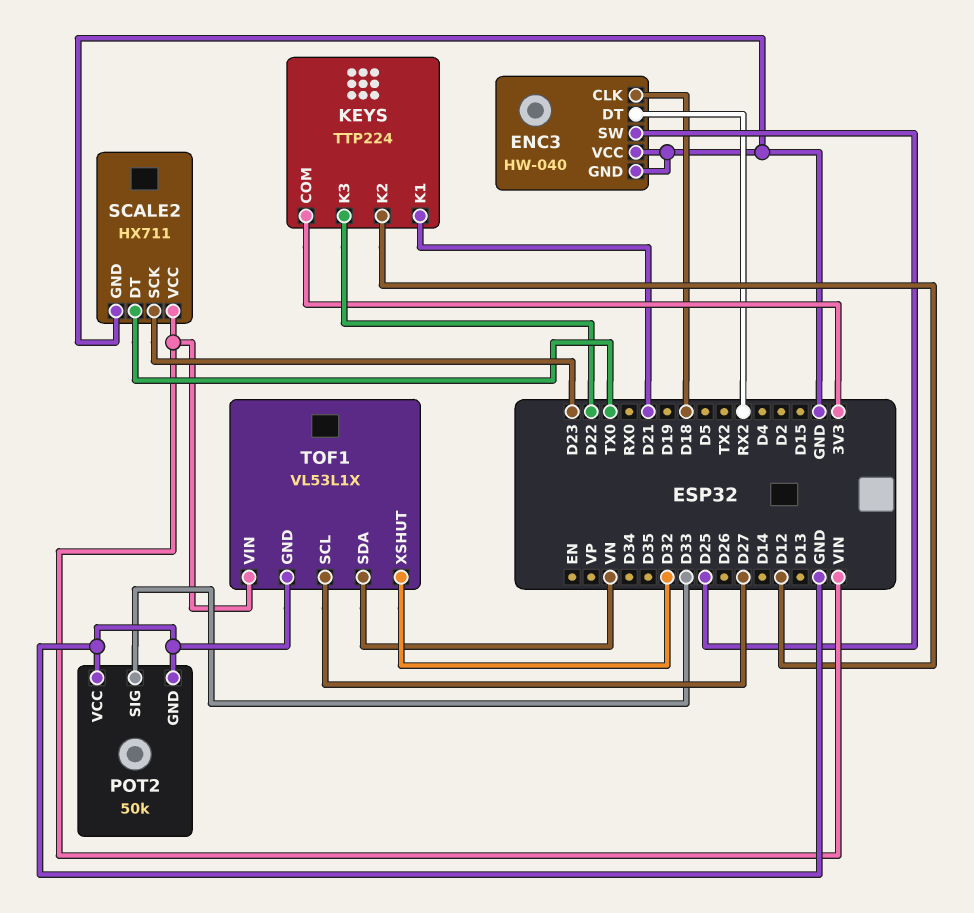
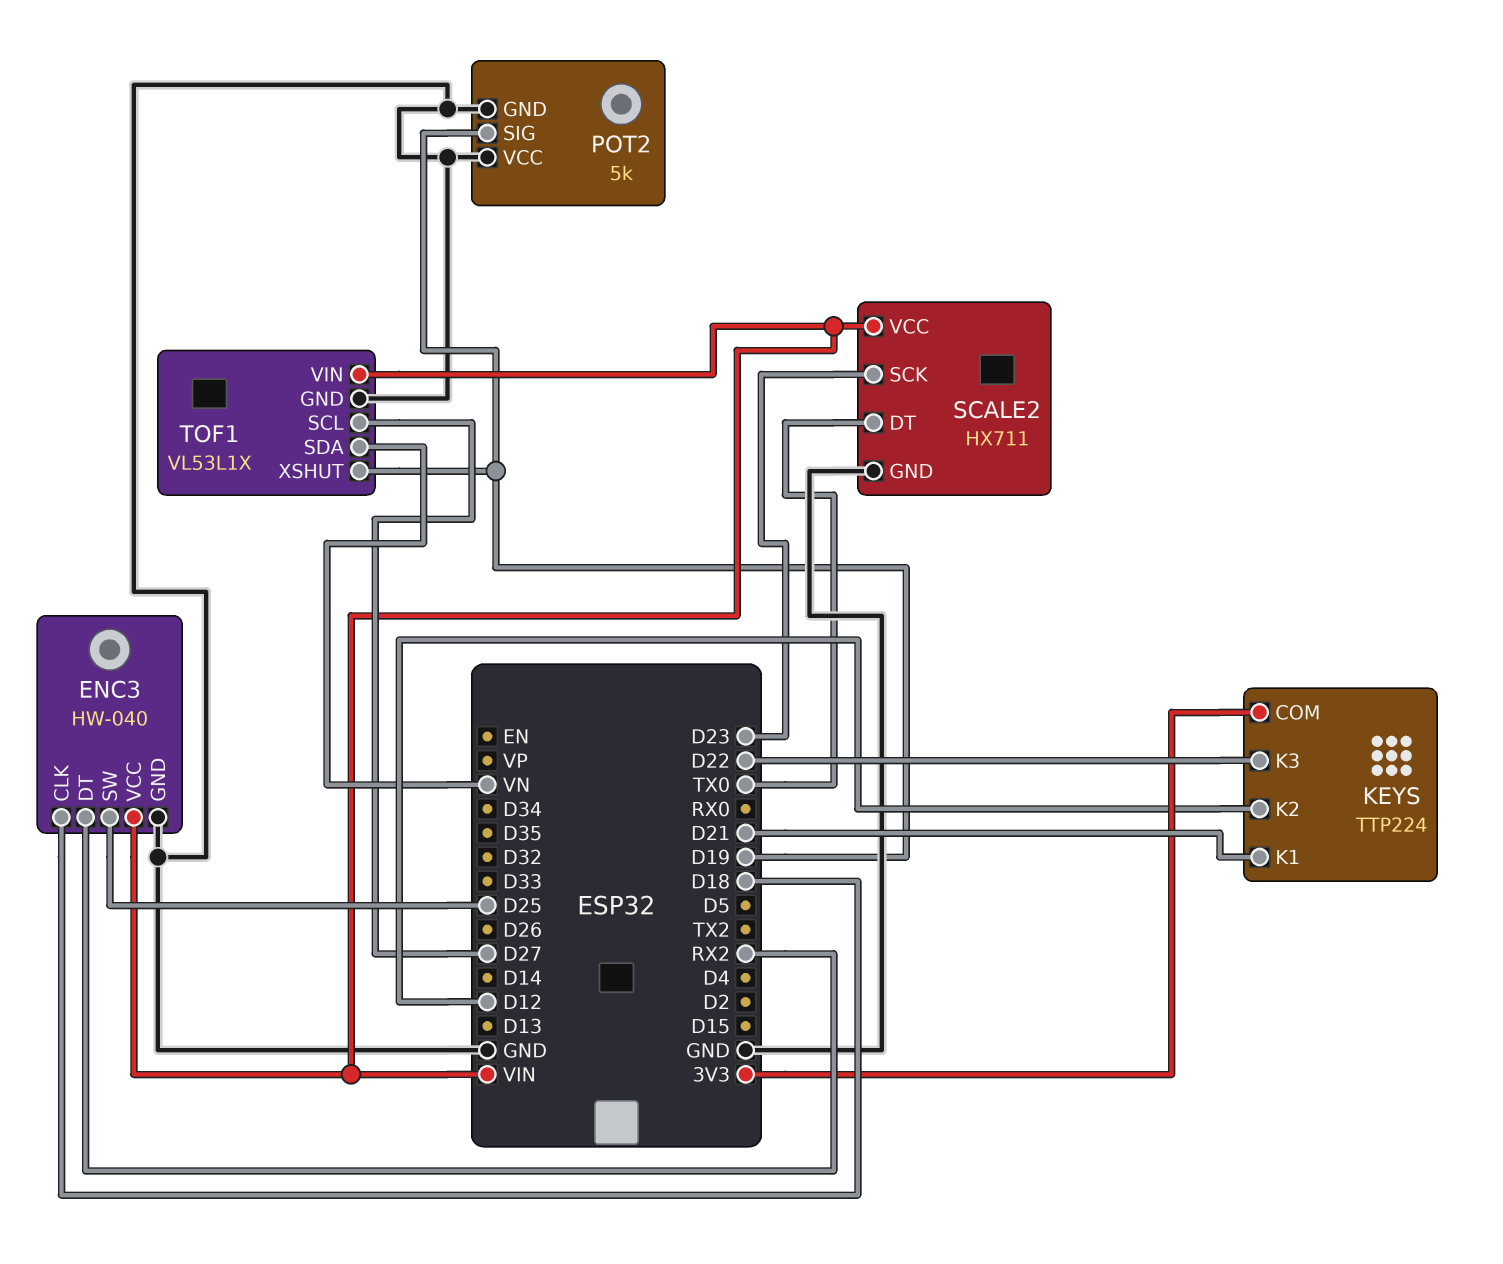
ENC3 pin VCC: GND -> VIN
POT2: 50k -> 5k
POT2 pin SIG: D33 -> D19
TOF1 pin XSHUT: D32 -> D19

